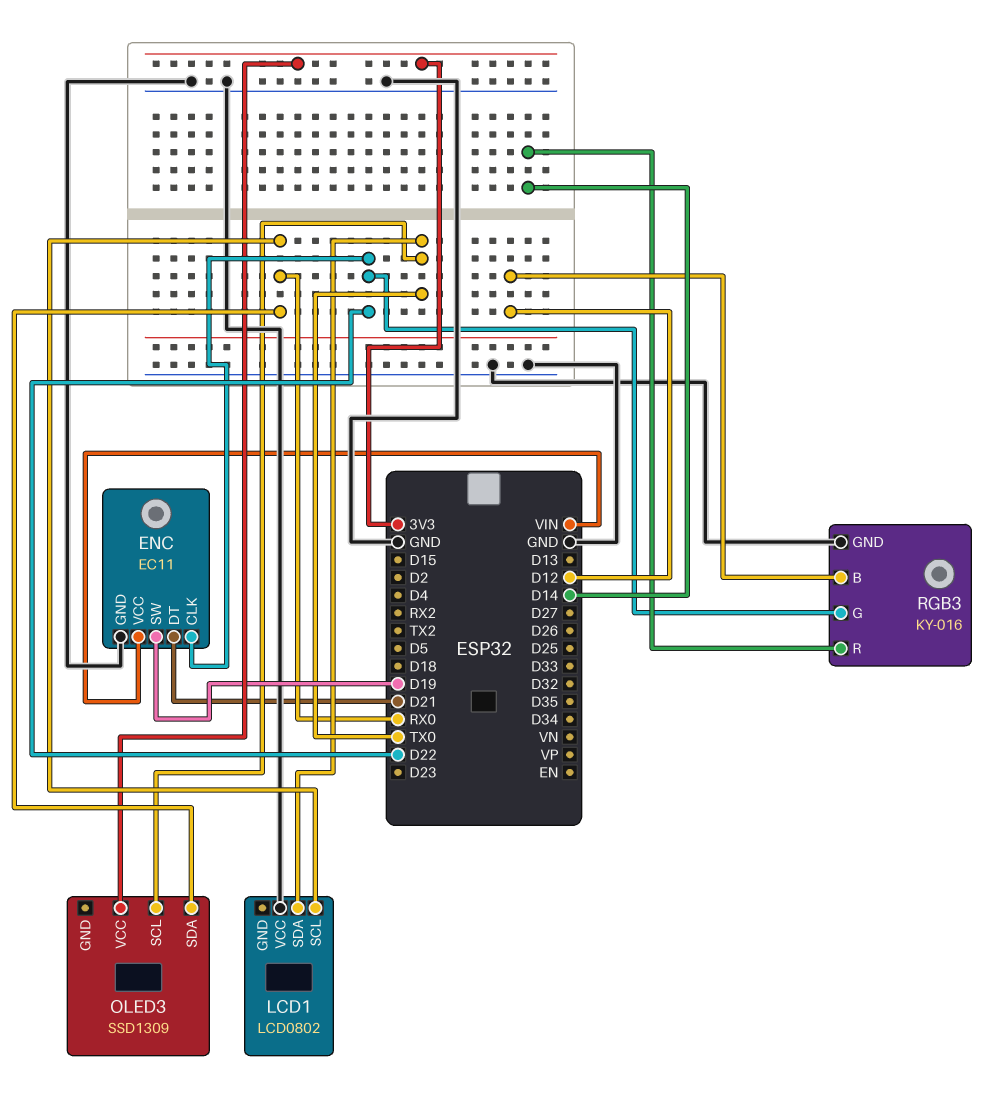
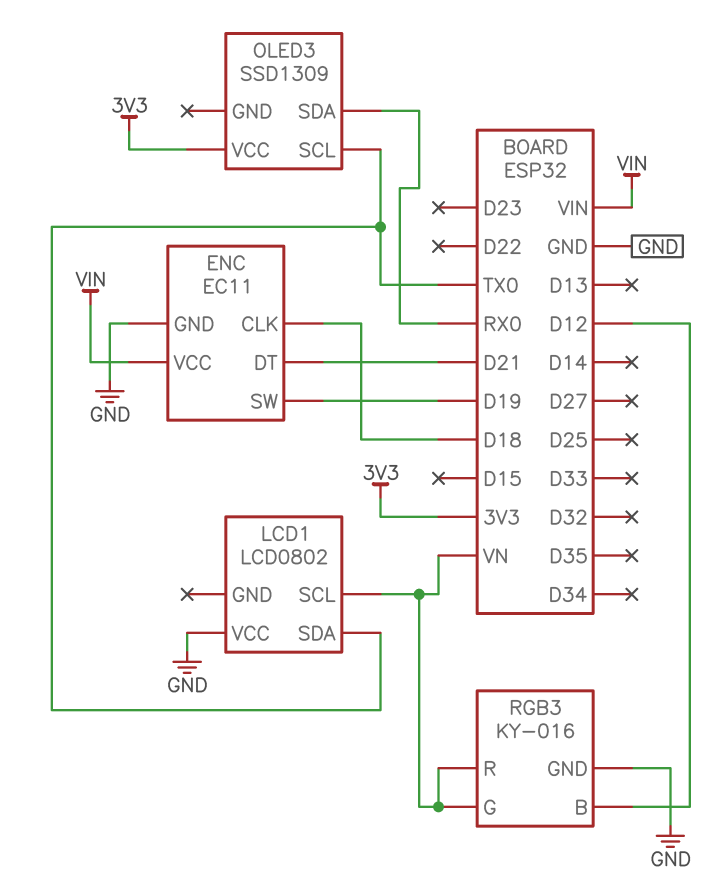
ENC pin CLK: D22 -> D18
LCD1 pin SCL: RX0 -> VN
RGB3 pin G: D22 -> VN
RGB3 pin R: D14 -> VN

